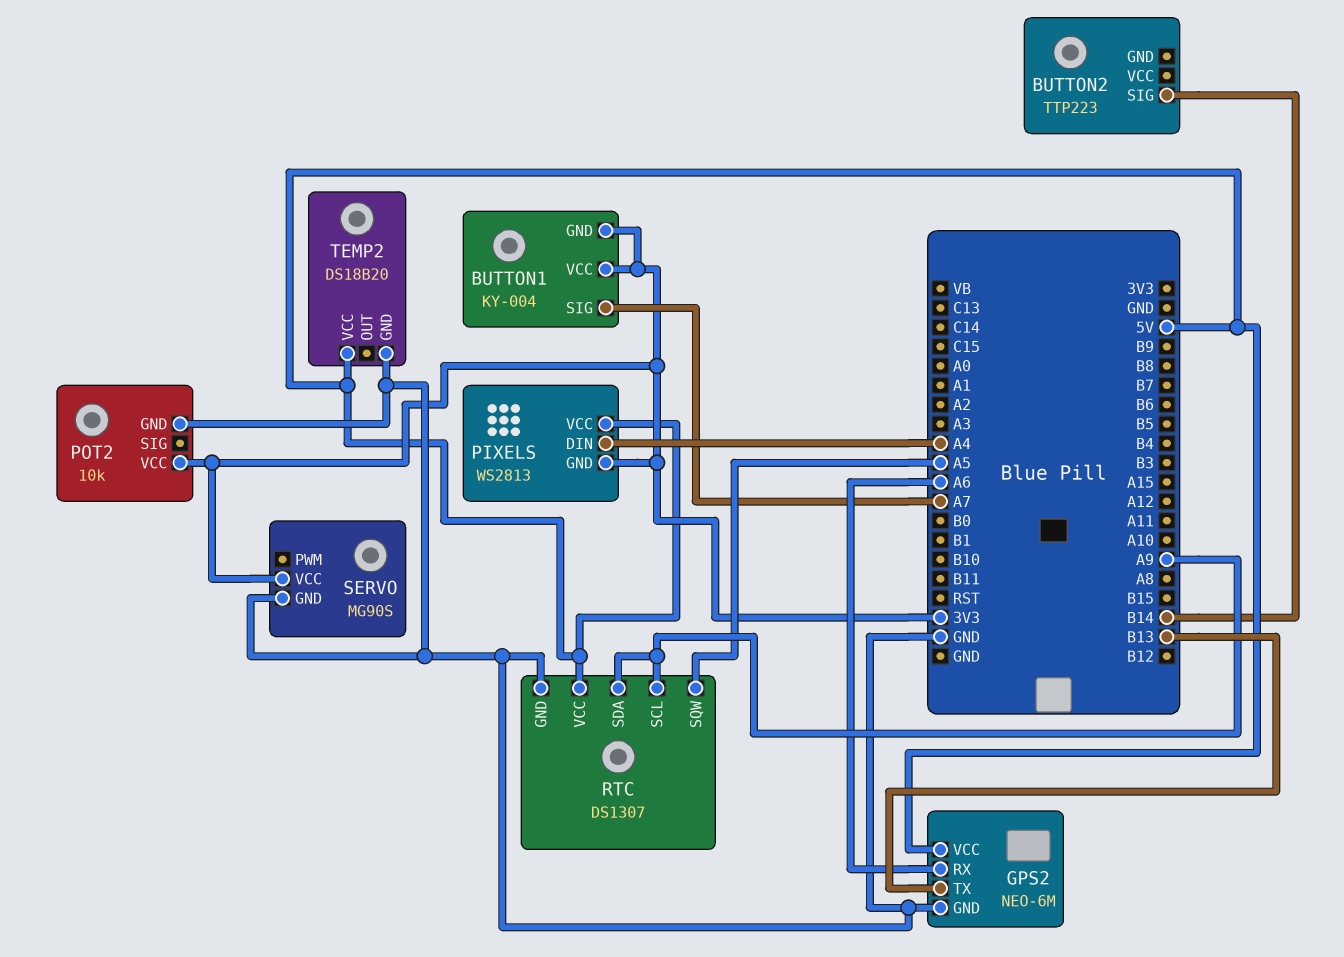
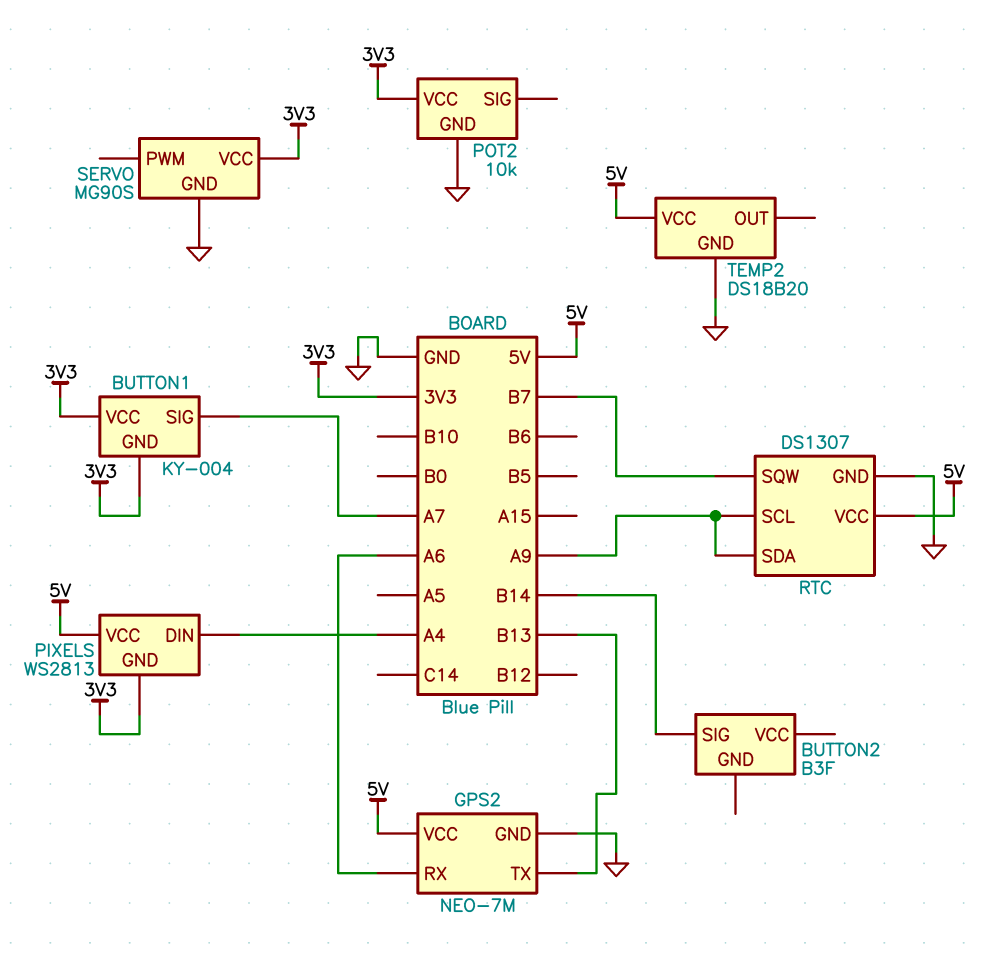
BUTTON2: TTP223 -> B3F
GPS2: NEO-6M -> NEO-7M
RTC pin SQW: A5 -> B7

